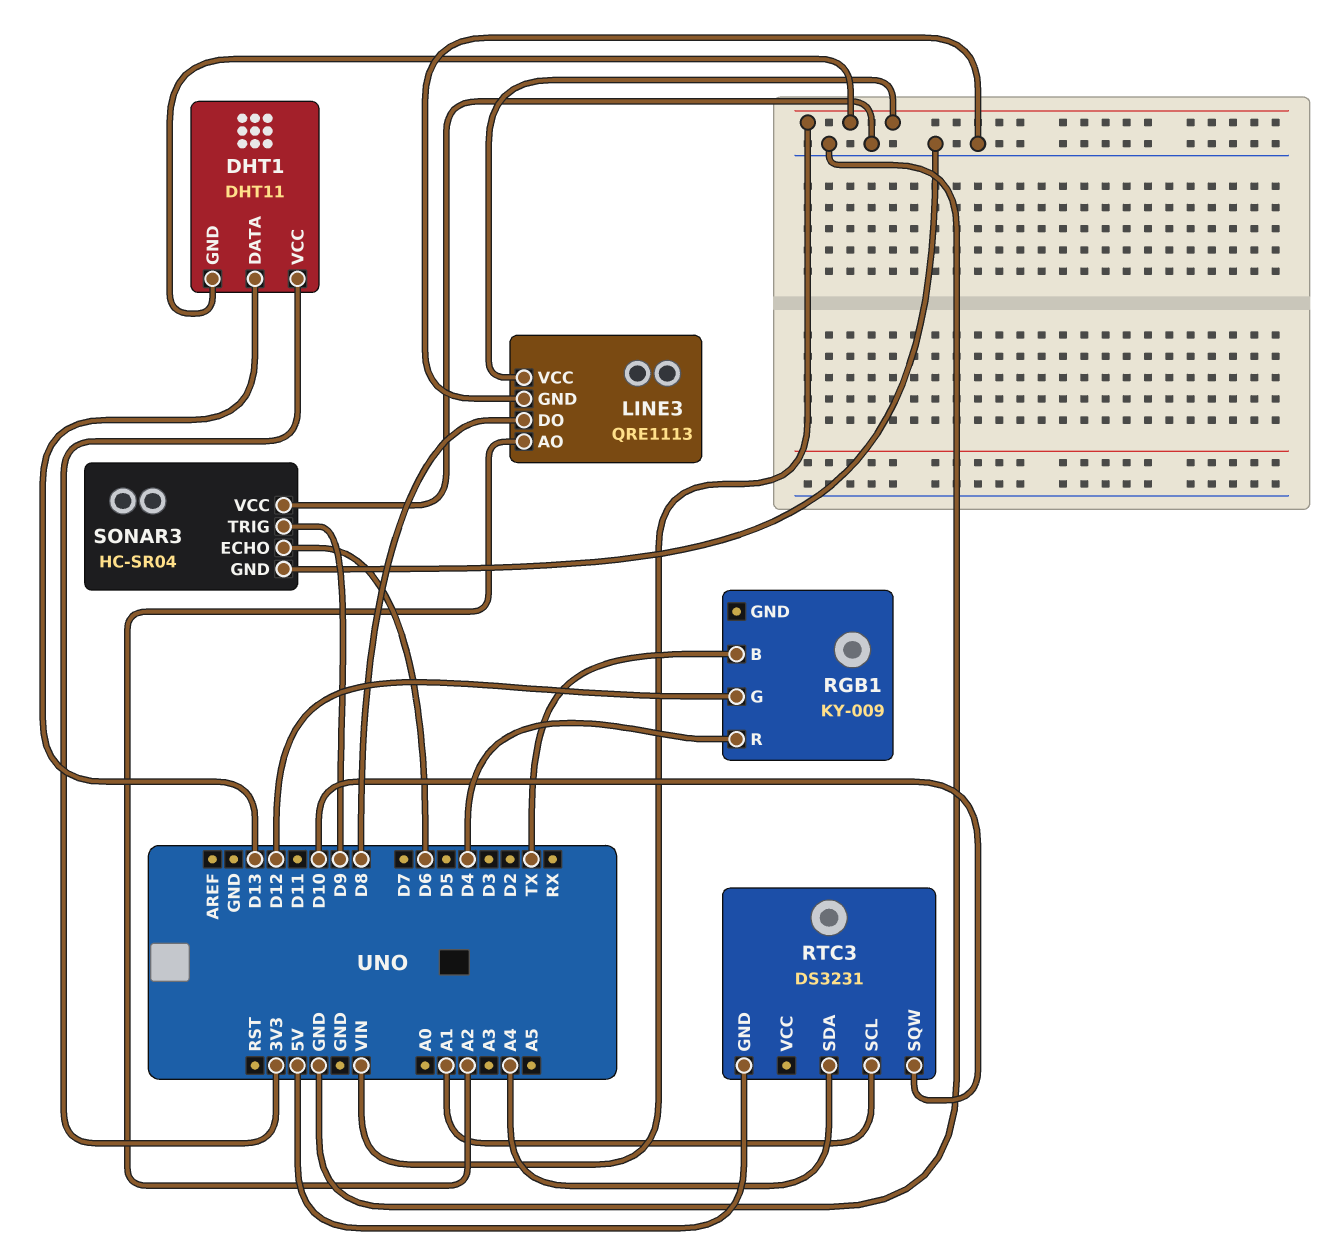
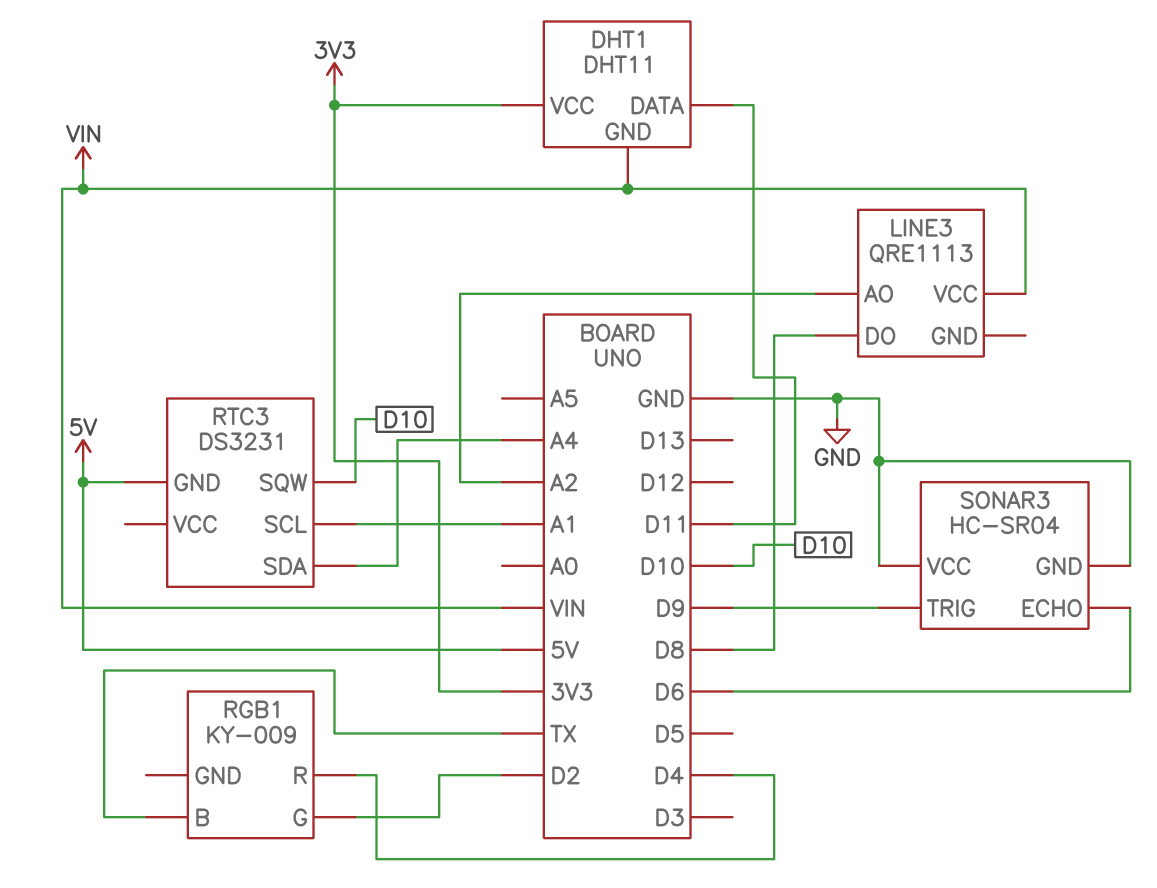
DHT1 pin DATA: D13 -> D11
LINE3 pin GND: GND -> none
RGB1 pin G: D12 -> D2

